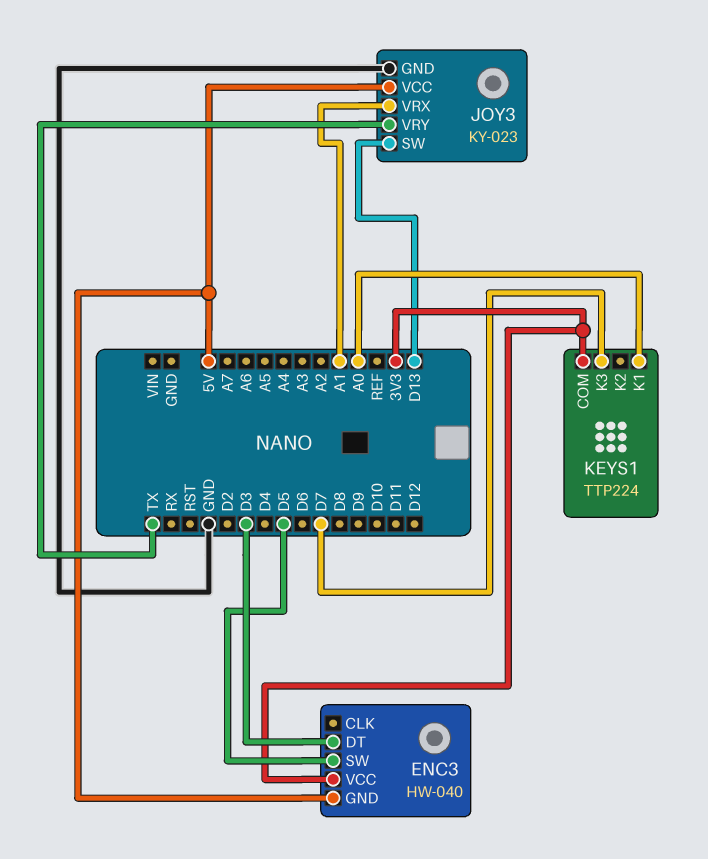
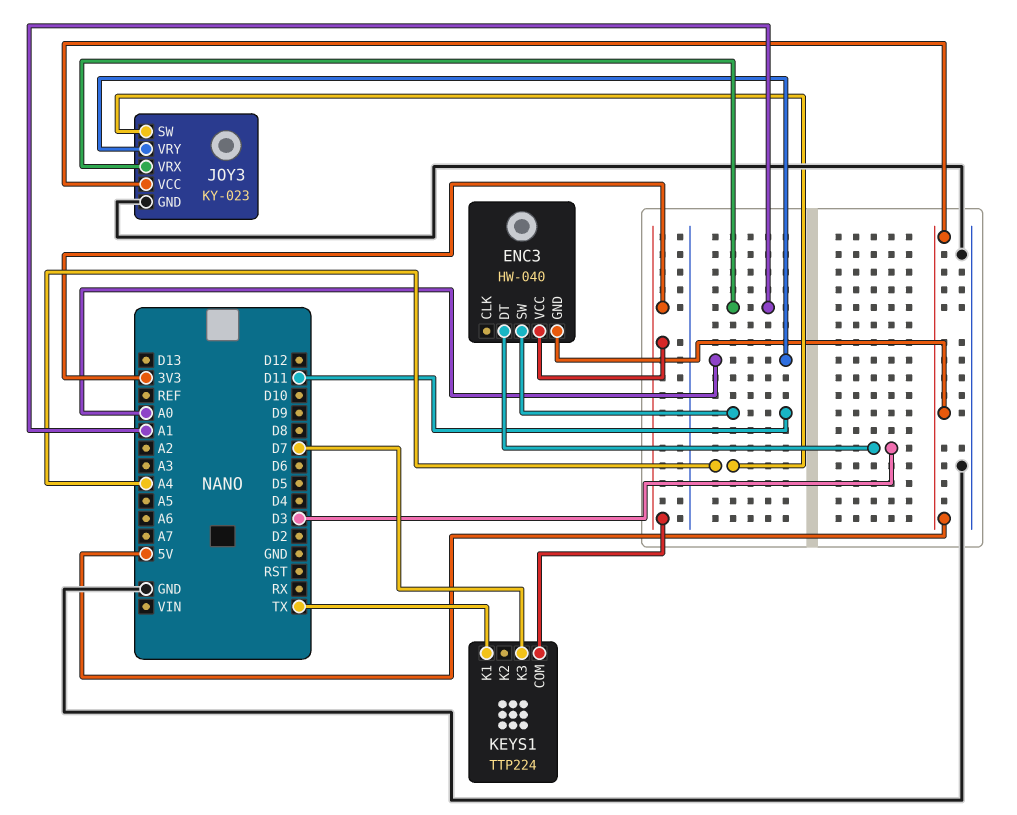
ENC3 pin SW: D5 -> D11
JOY3 pin SW: D13 -> A4
JOY3 pin VRY: TX -> A0
KEYS1 pin K1: A0 -> TX

